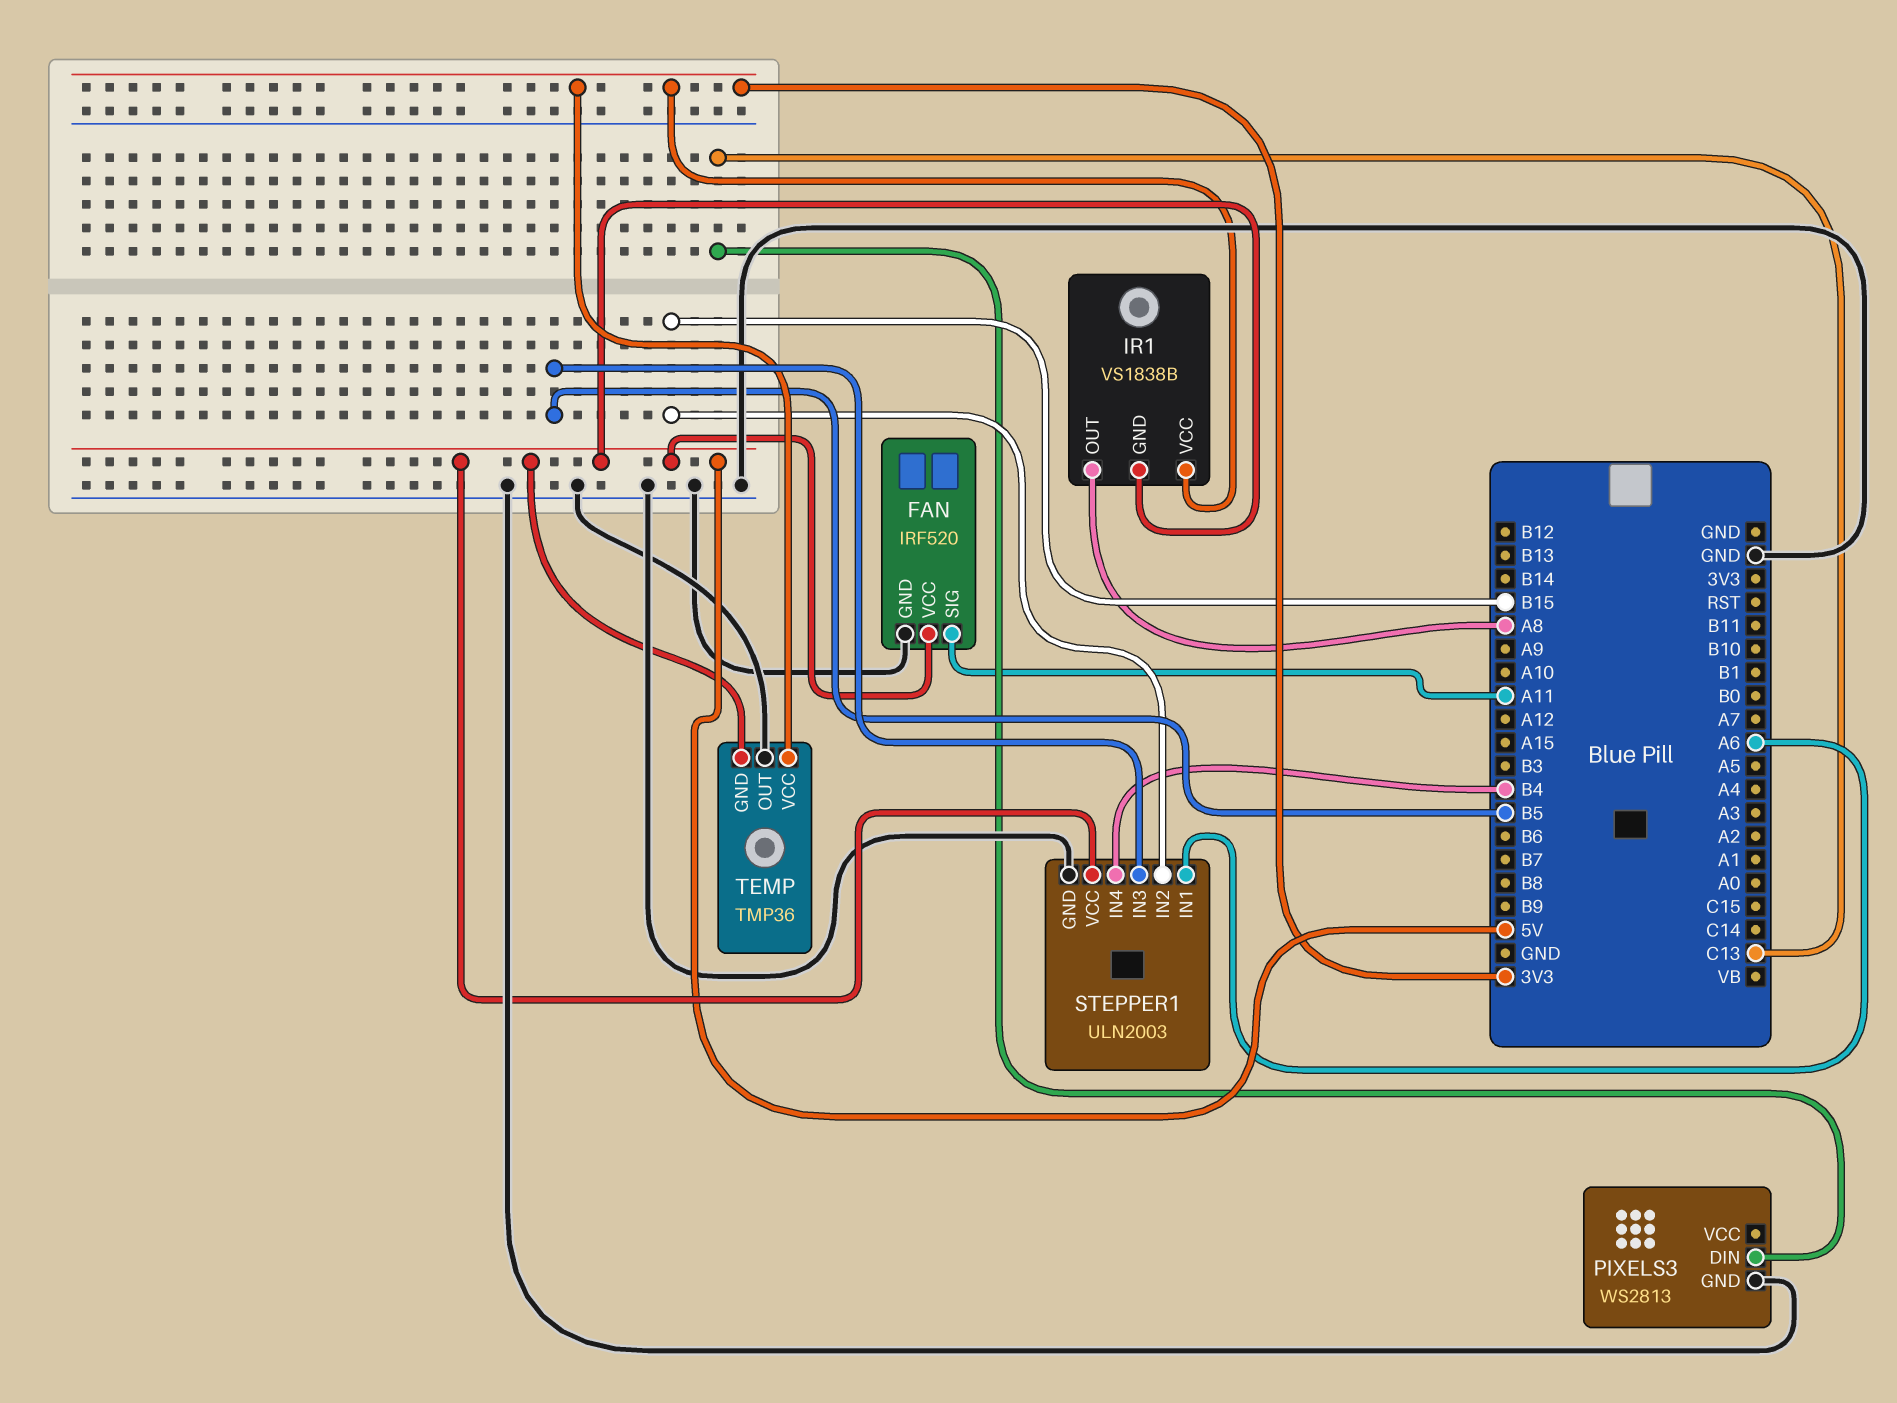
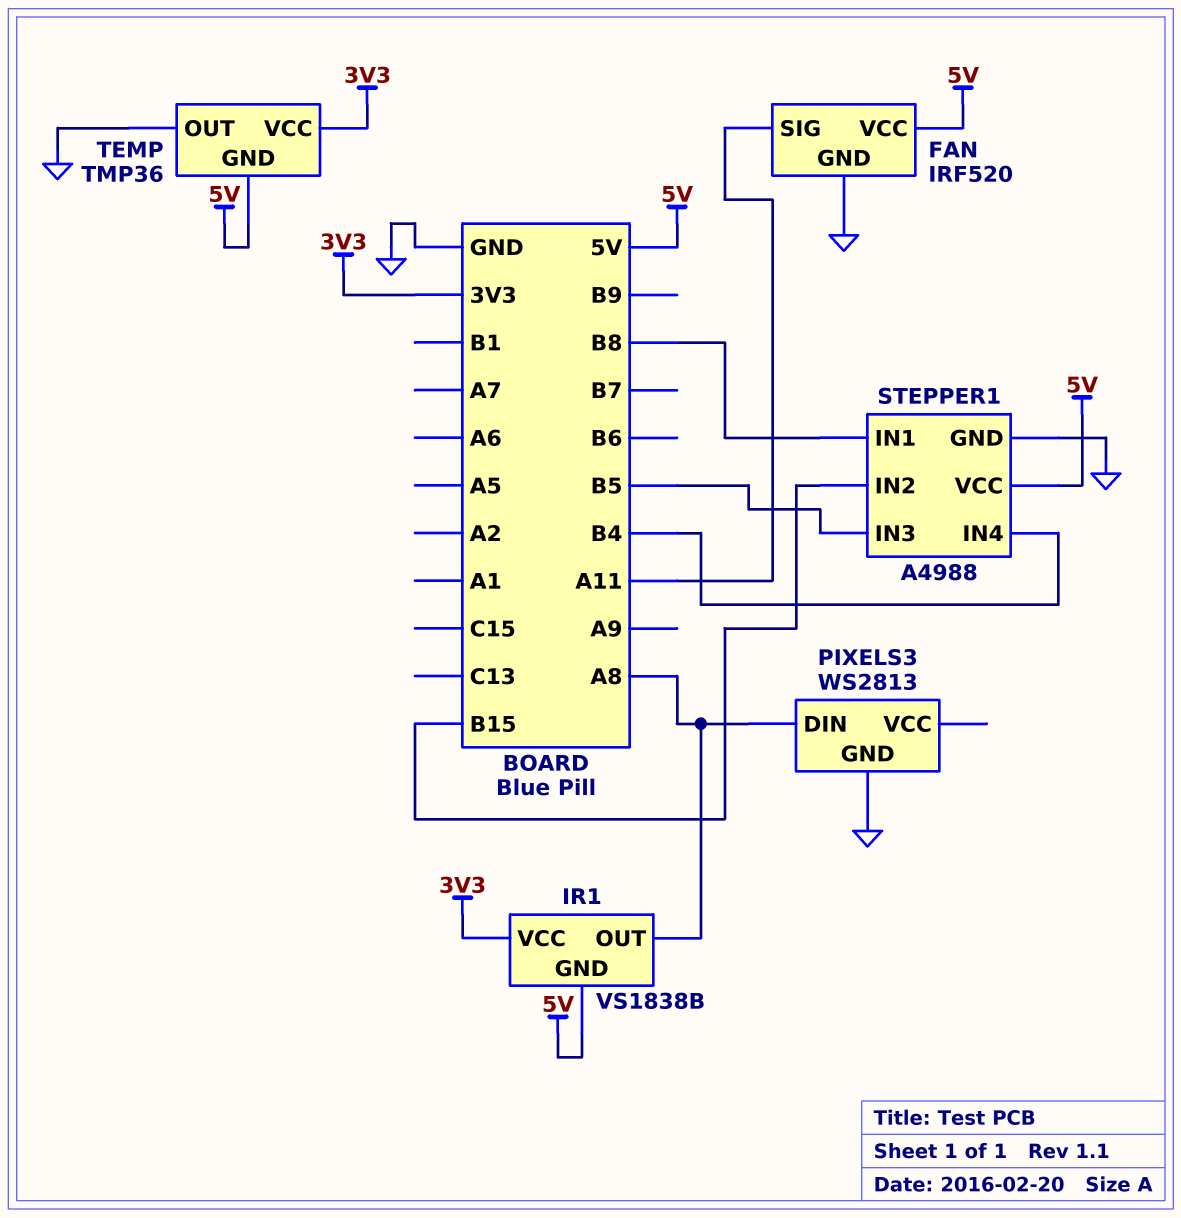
PIXELS3 pin DIN: C13 -> A8
STEPPER1: ULN2003 -> A4988
STEPPER1 pin IN1: A6 -> B8

